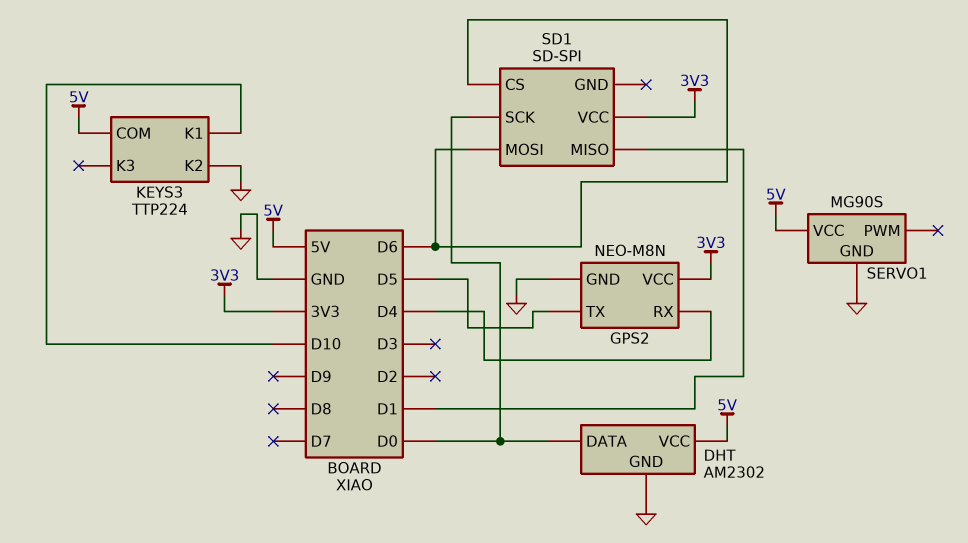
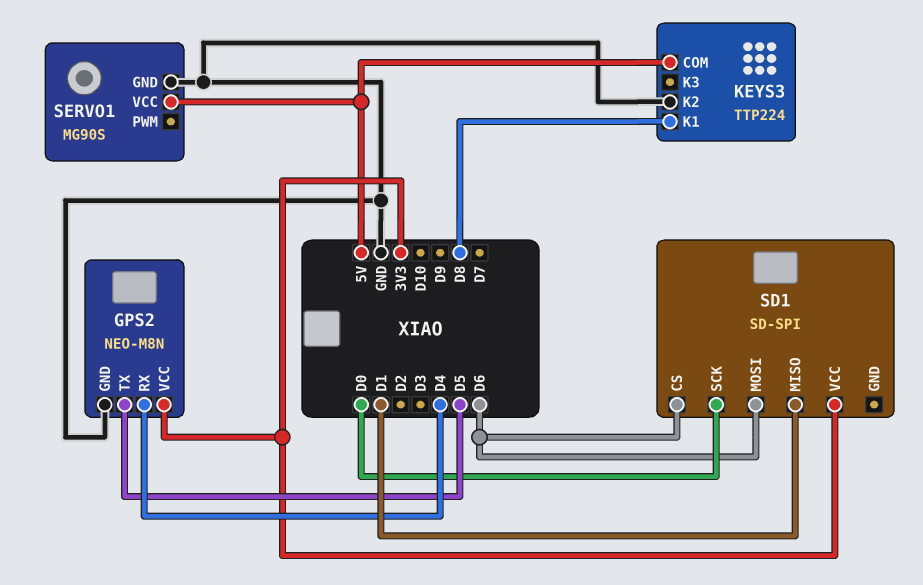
DHT: AM2302 -> none
DHT pin DATA: D0 -> none
DHT pin GND: GND -> none
DHT pin VCC: 5V -> none
KEYS3 pin K1: D10 -> D8

